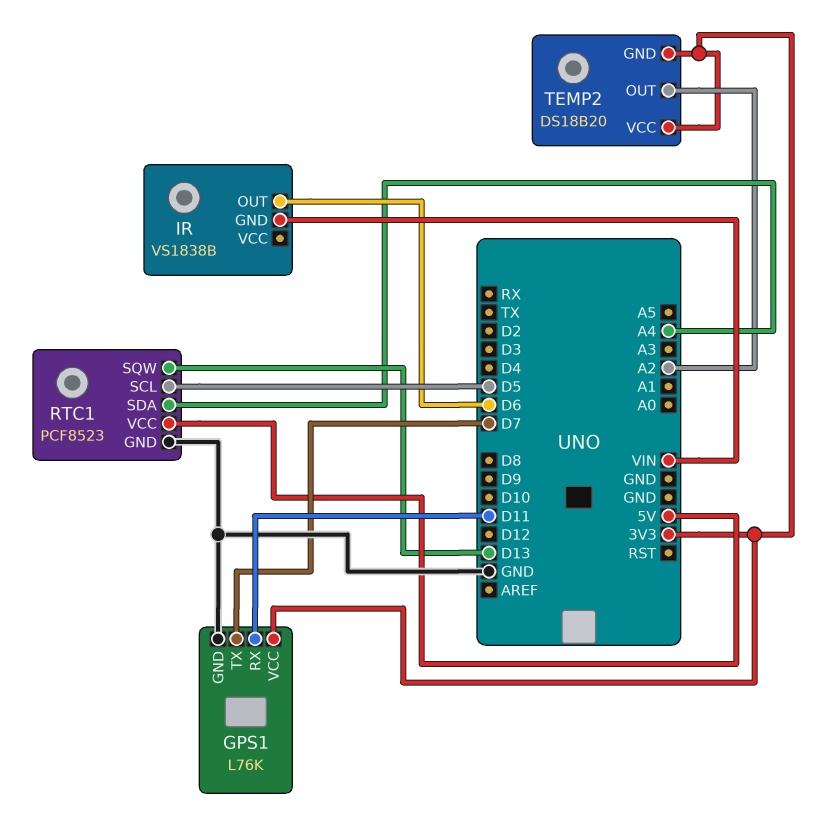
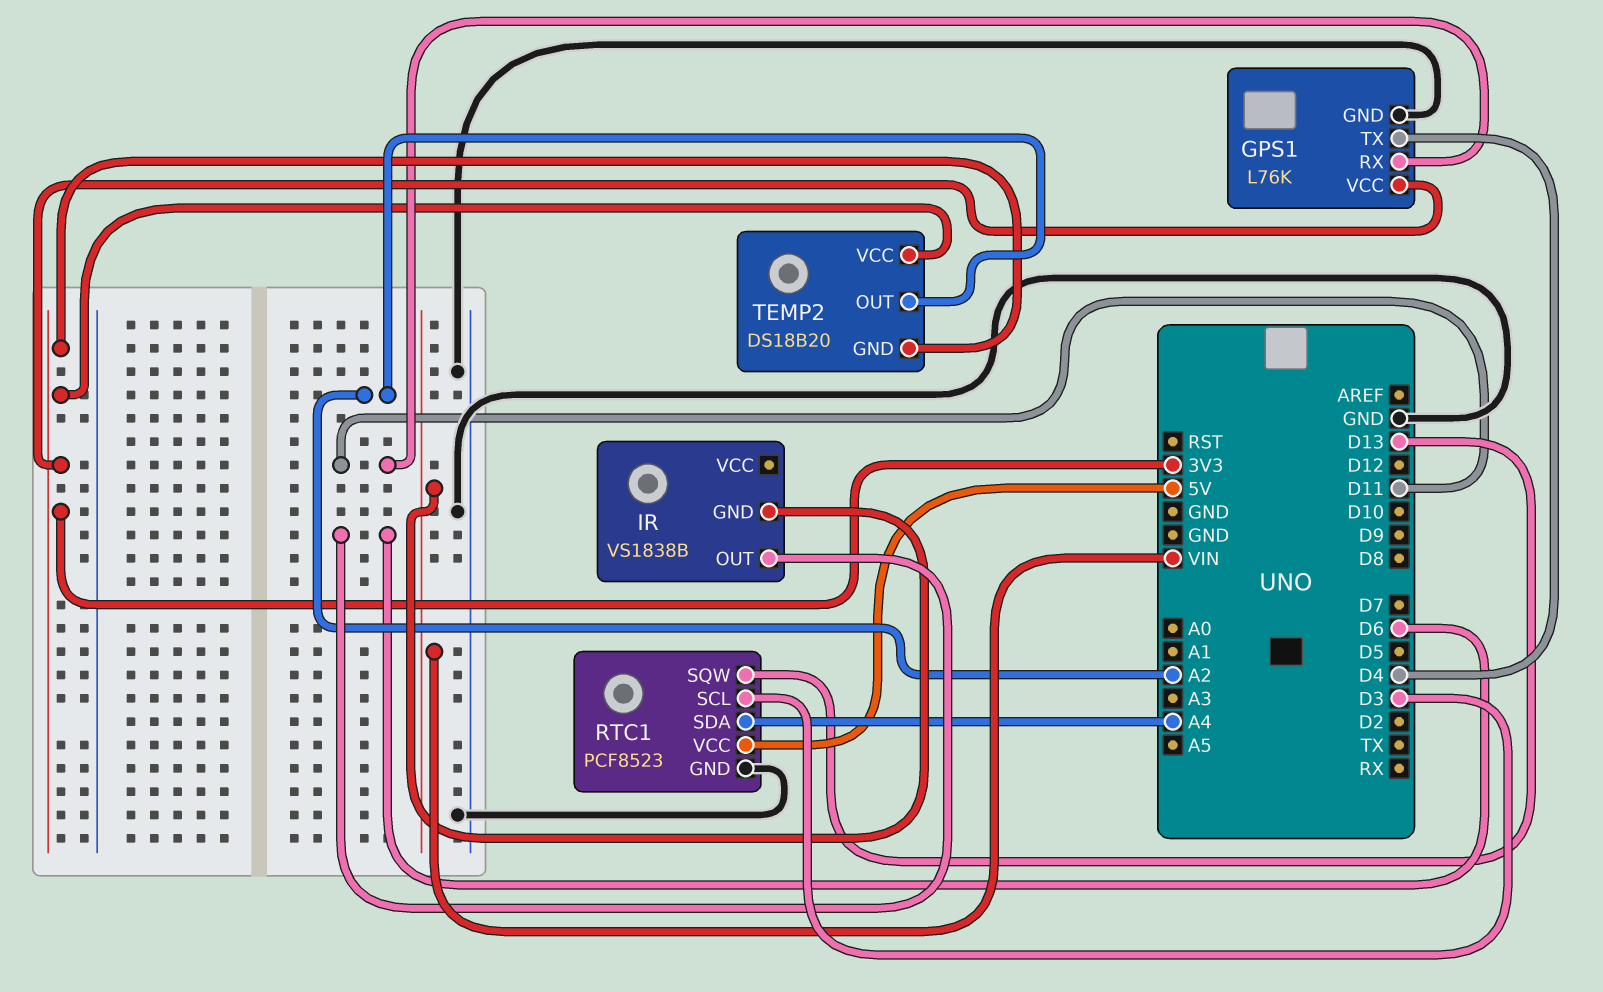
GPS1 pin TX: D7 -> D4
RTC1 pin SCL: D5 -> D3

